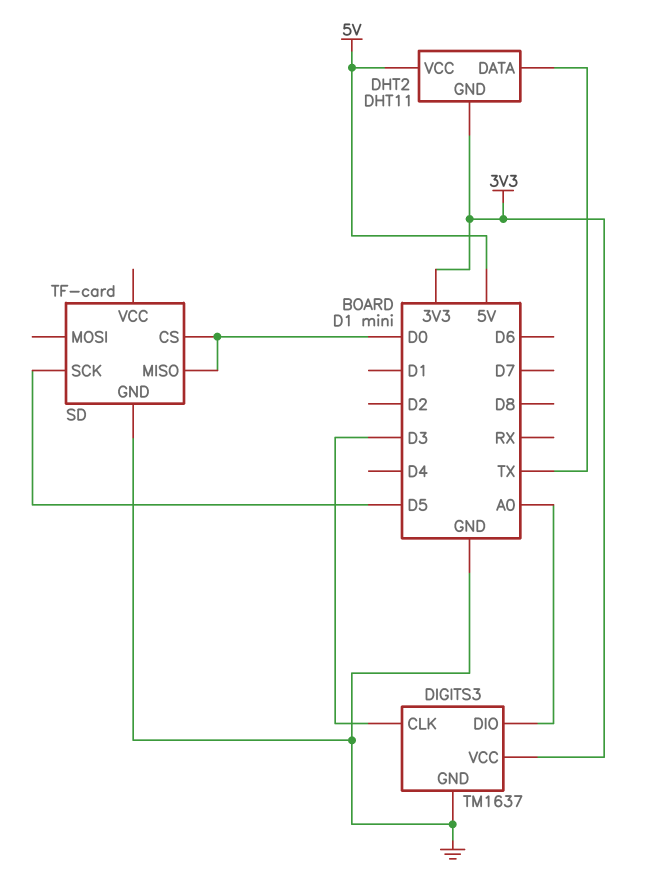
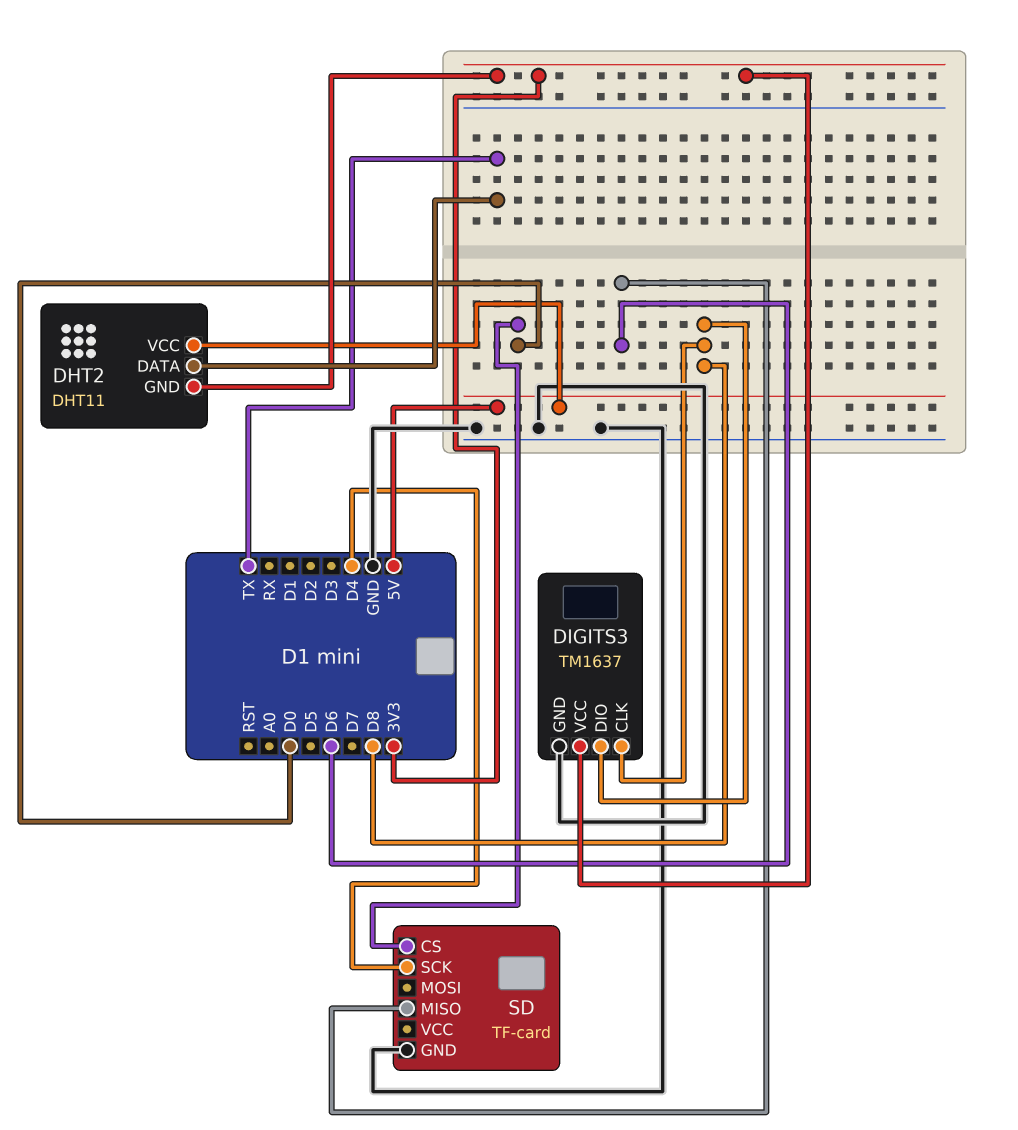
DIGITS3 pin CLK: D3 -> D8
DIGITS3 pin DIO: A0 -> D8
SD pin MISO: D0 -> D6
SD pin SCK: D5 -> D4

